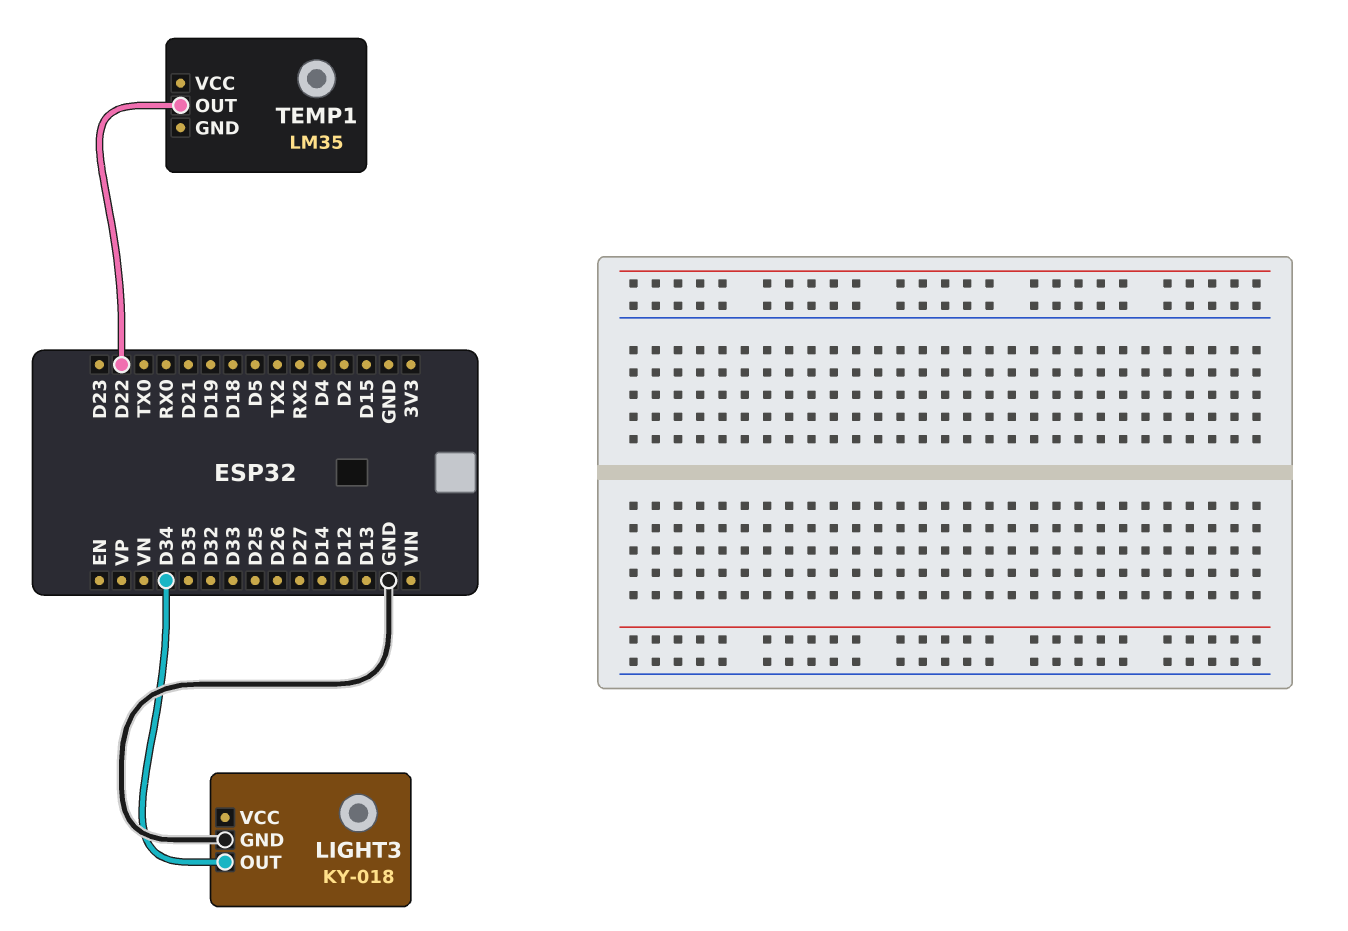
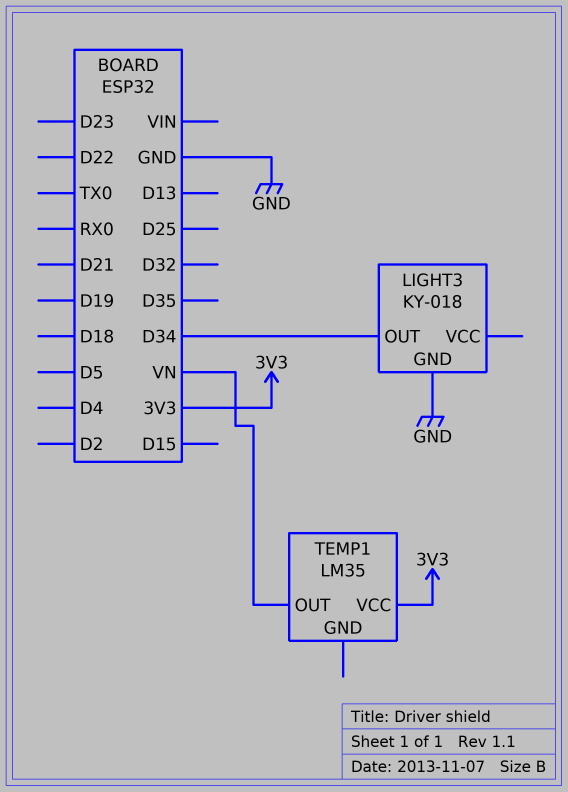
TEMP1 pin OUT: D22 -> VN
TEMP1 pin VCC: none -> 3V3

